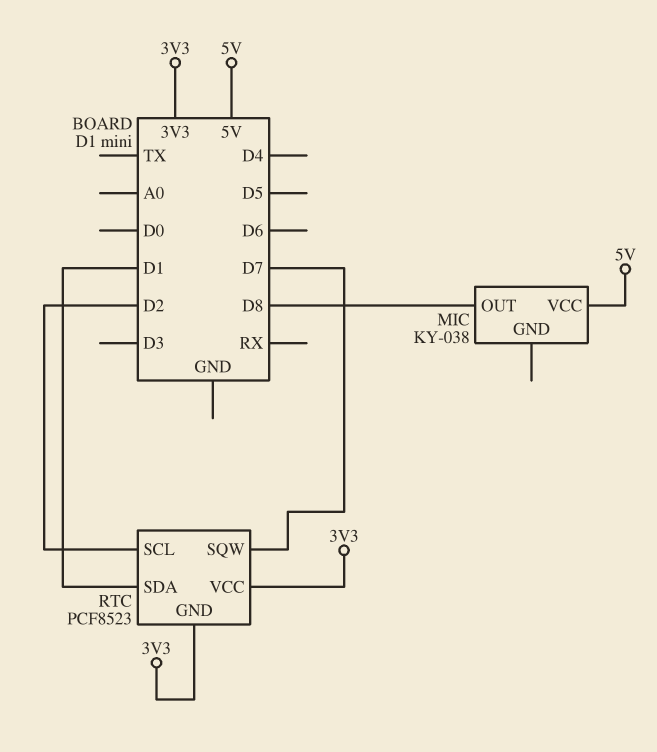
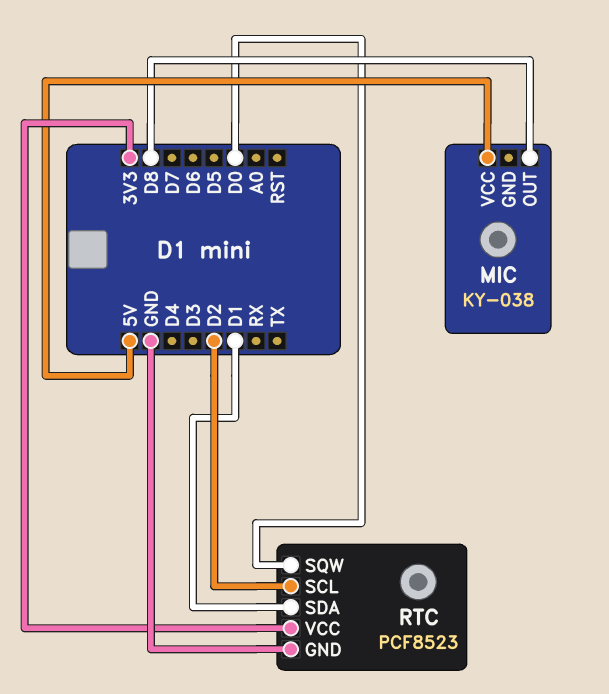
RTC pin GND: 3V3 -> GND
RTC pin SQW: D7 -> D0

